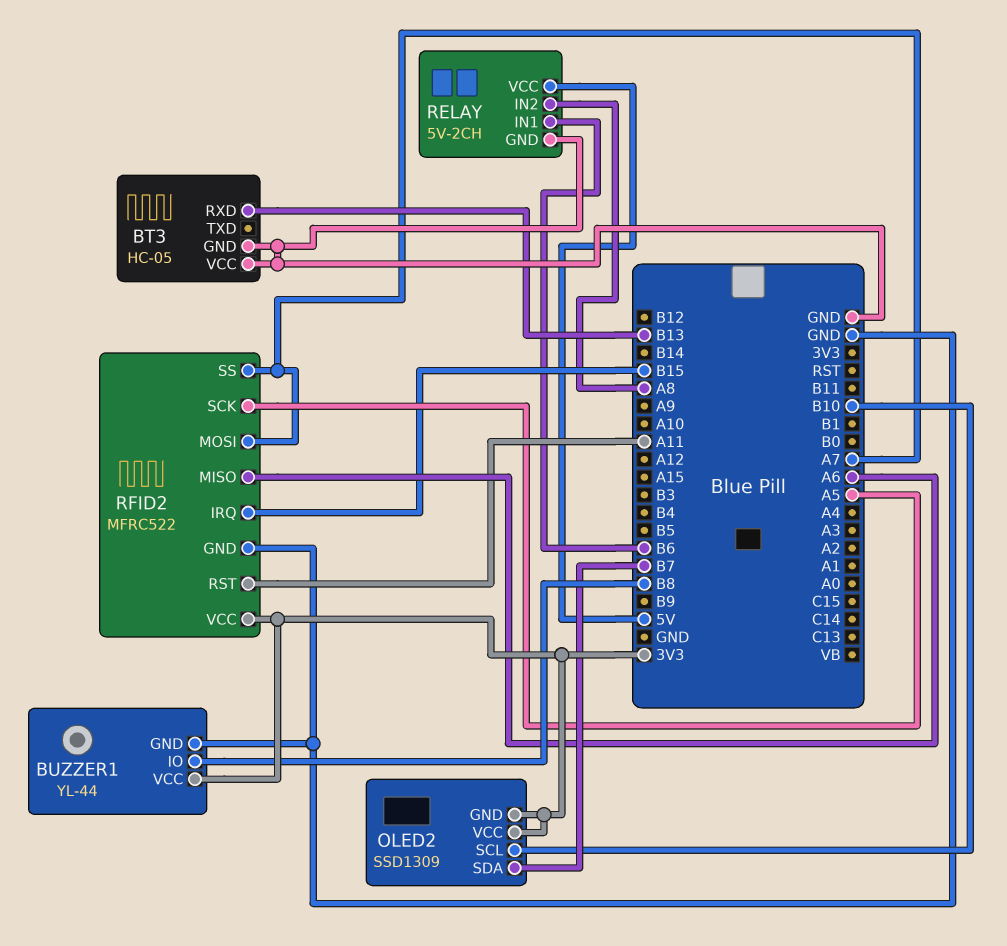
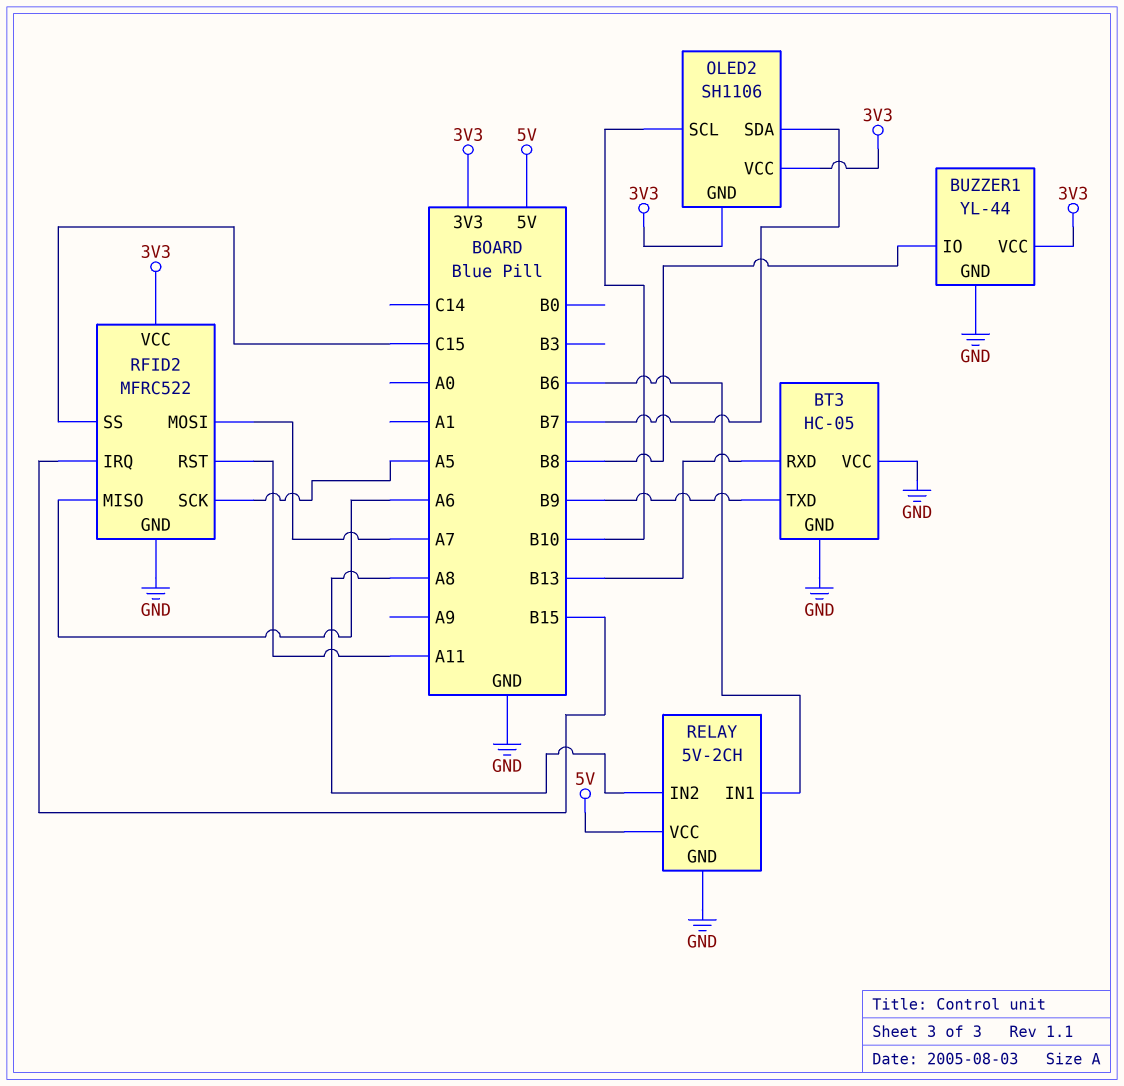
BT3 pin TXD: none -> B9
OLED2: SSD1309 -> SH1106
RFID2 pin SS: A7 -> C15

